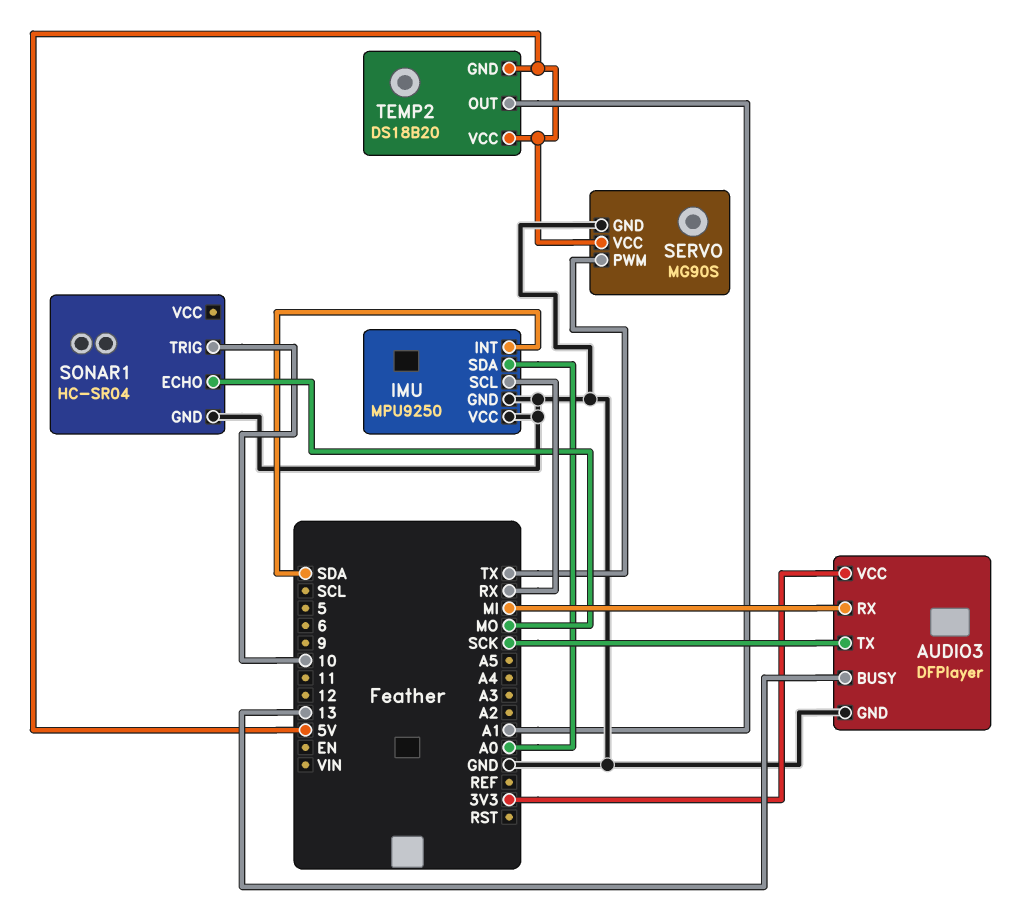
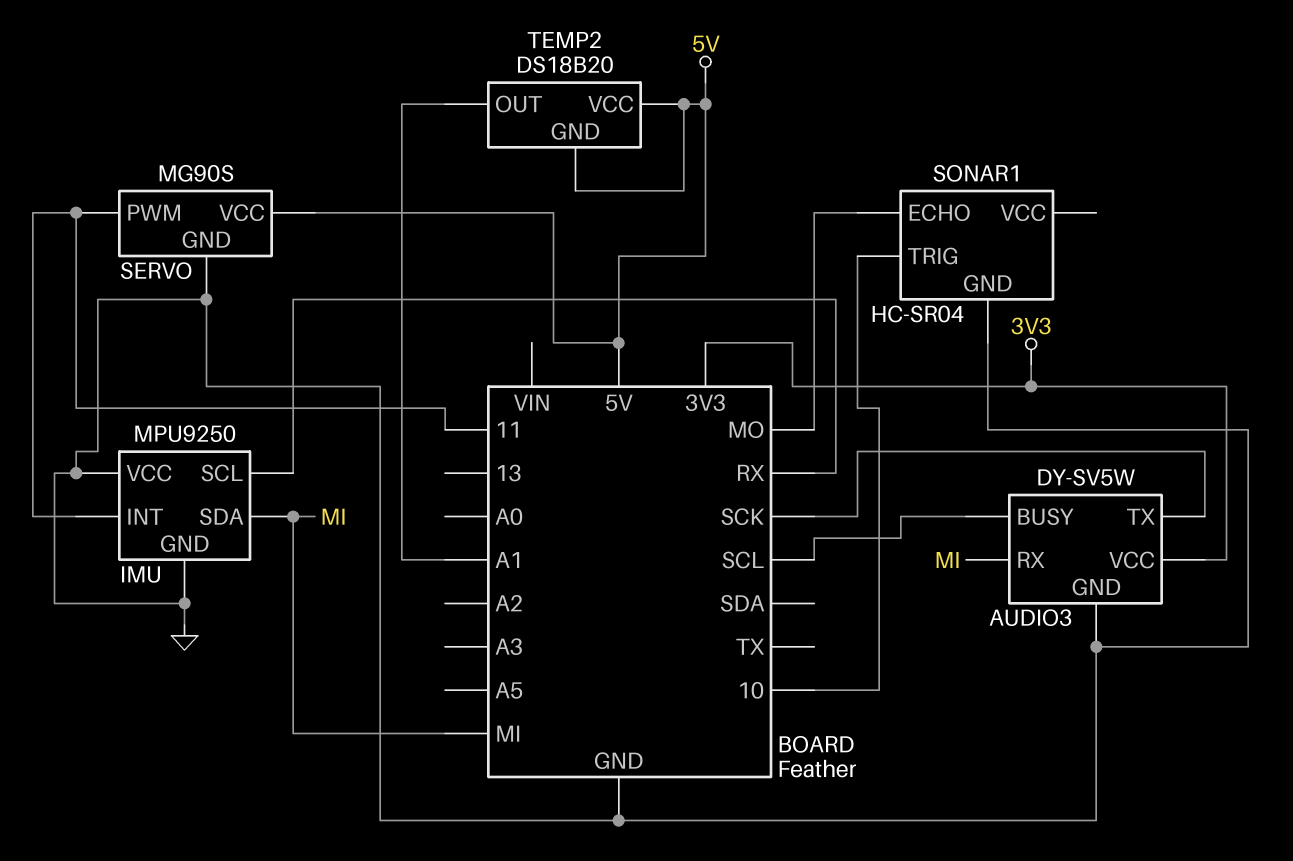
AUDIO3: DFPlayer -> DY-SV5W
AUDIO3 pin BUSY: 13 -> SCL
IMU pin INT: SDA -> 11
IMU pin SDA: A0 -> MI
SERVO pin PWM: TX -> 11

